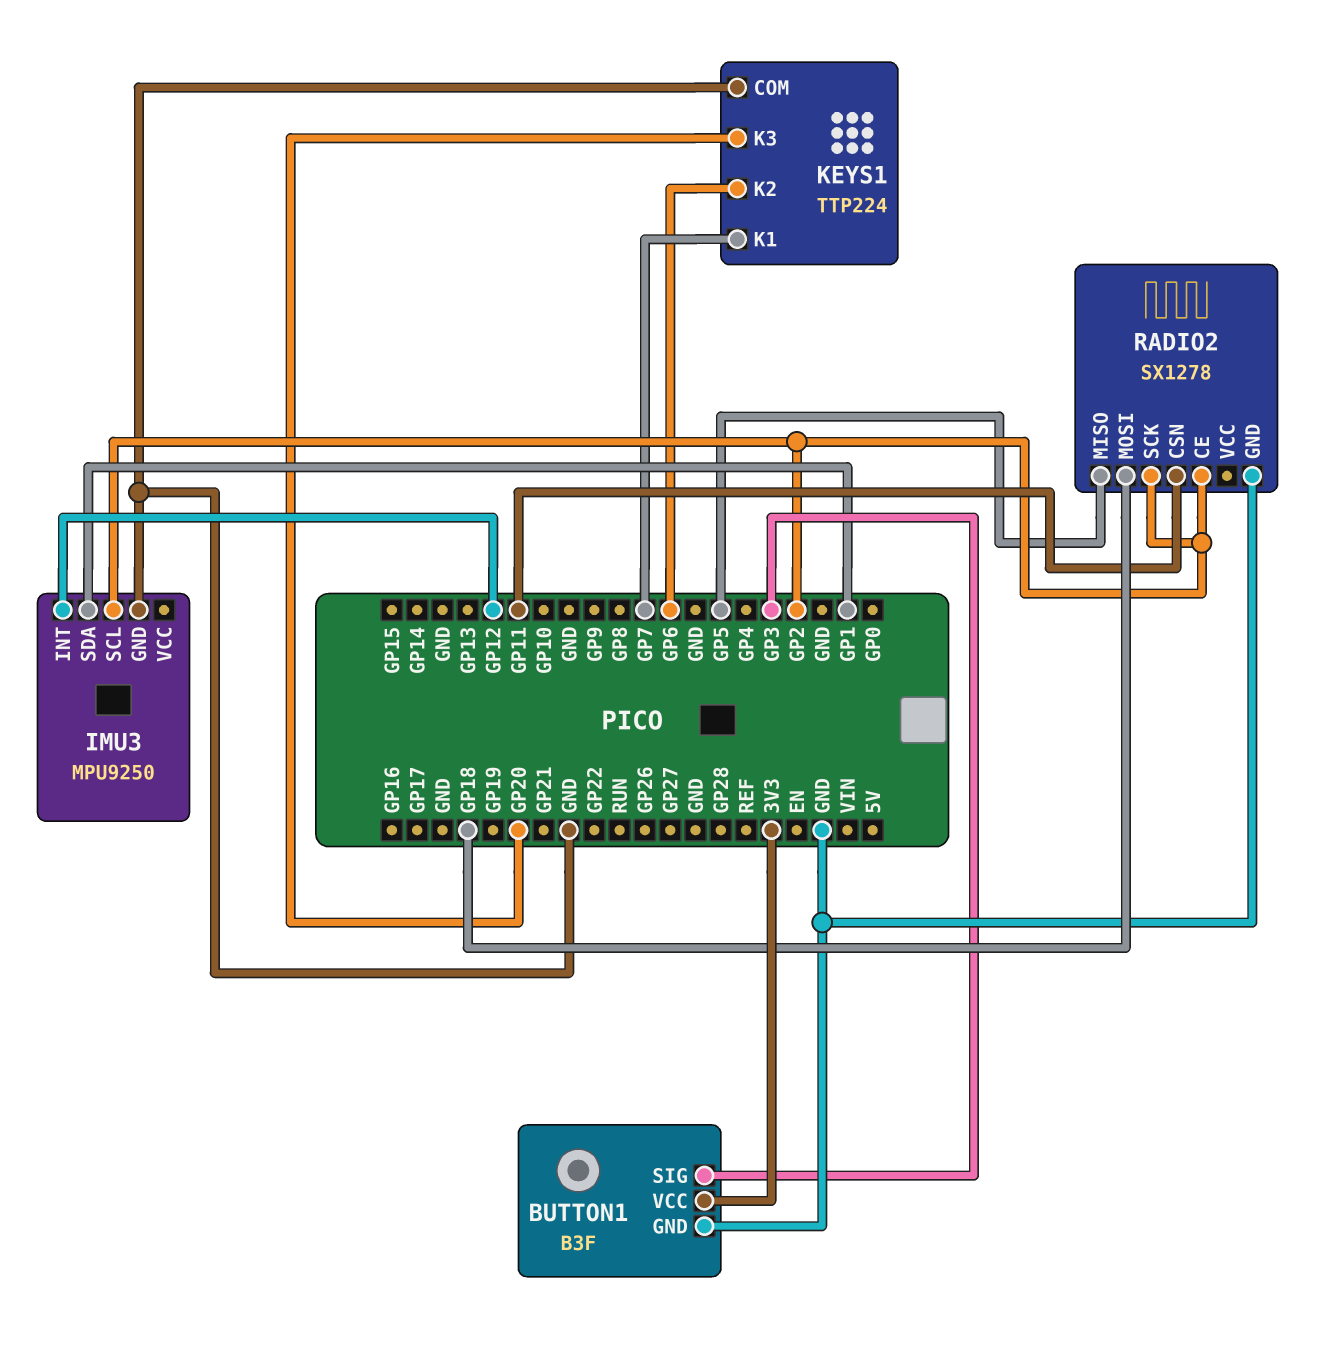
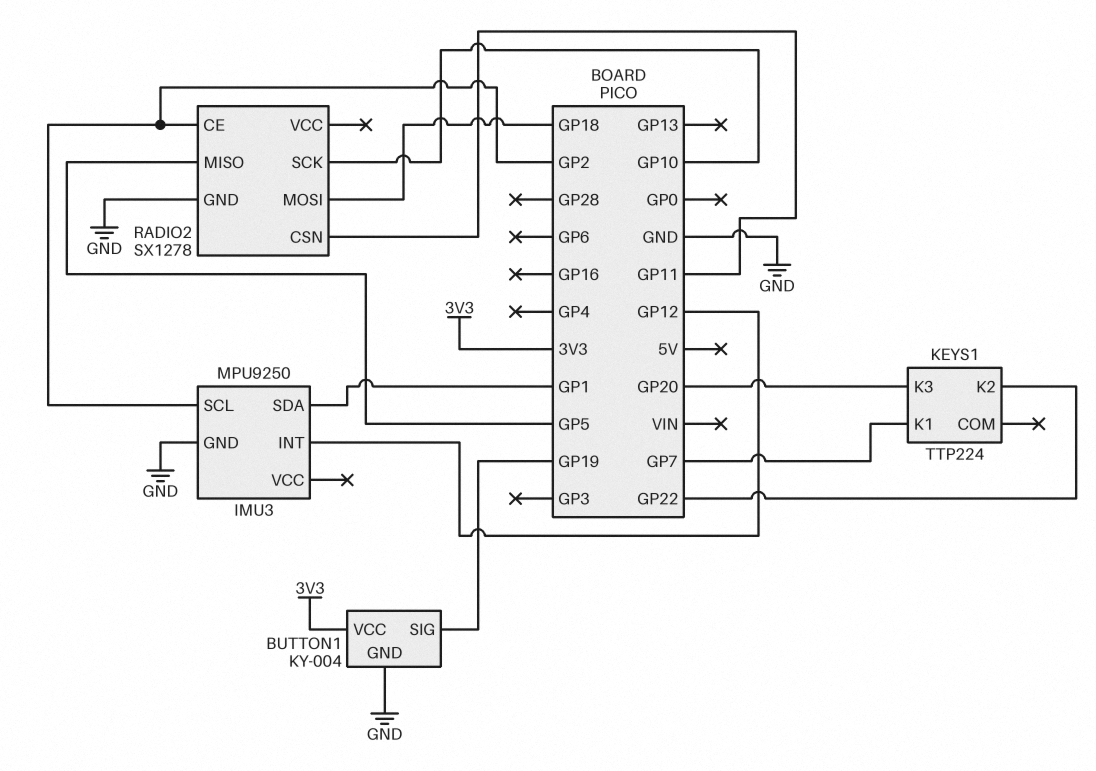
BUTTON1: B3F -> KY-004
BUTTON1 pin SIG: GP3 -> GP19
KEYS1 pin COM: GND -> none
KEYS1 pin K2: GP6 -> GP22
RADIO2 pin SCK: GP2 -> GP10

